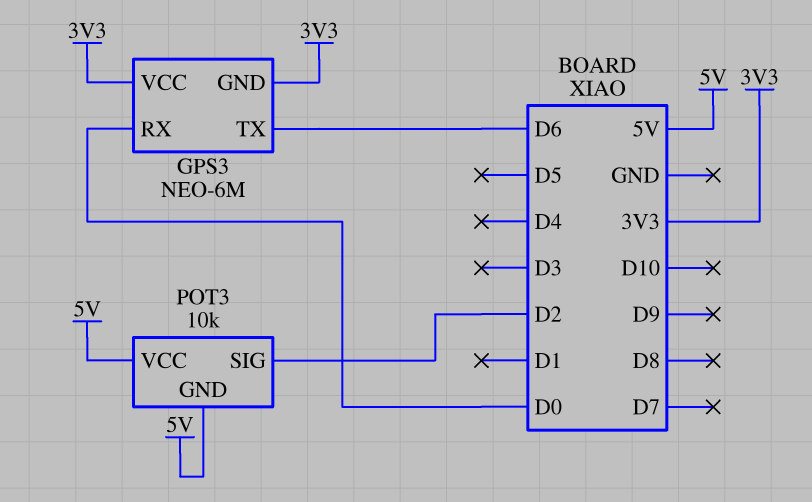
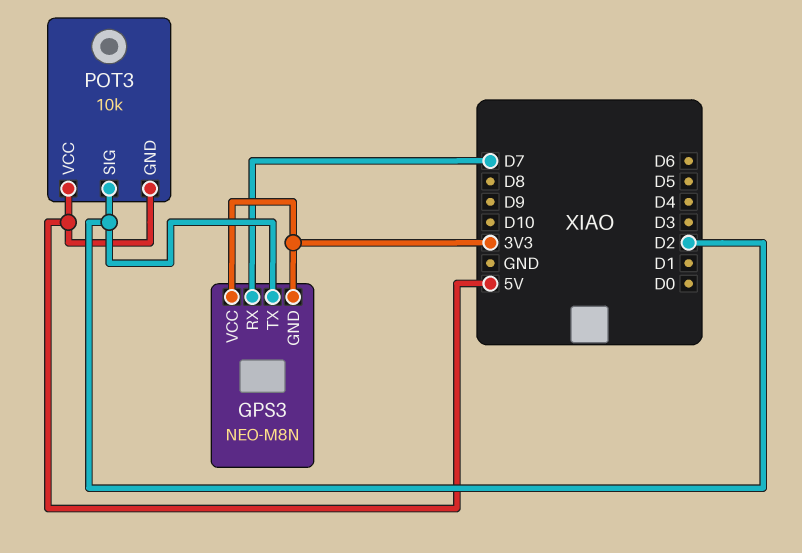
GPS3: NEO-6M -> NEO-M8N
GPS3 pin RX: D0 -> D7
GPS3 pin TX: D6 -> D2

